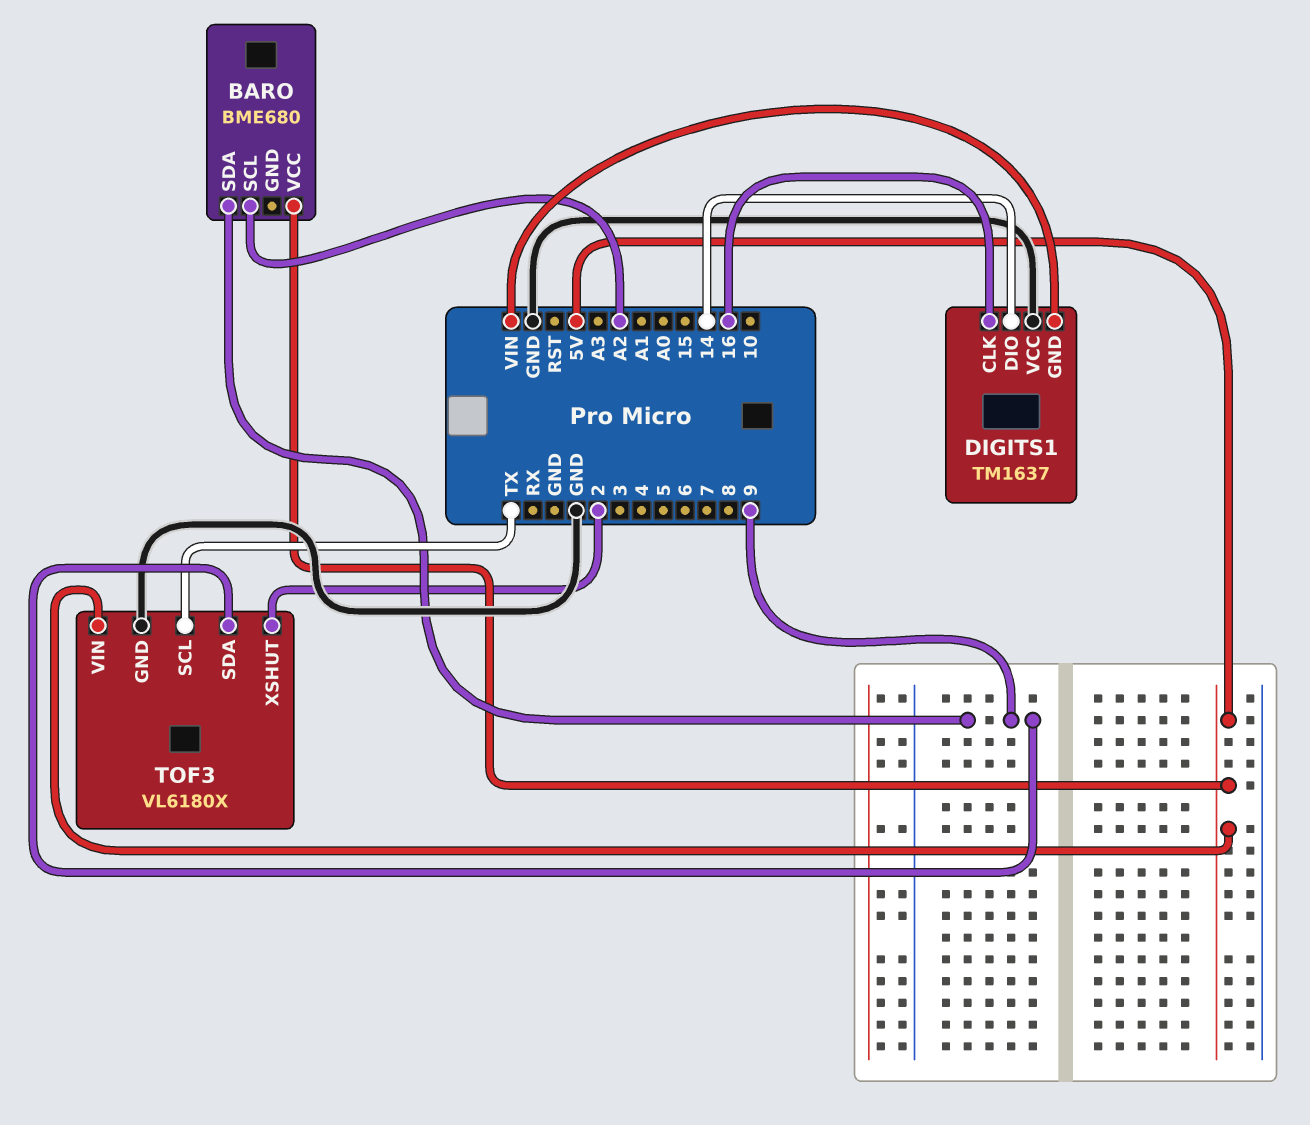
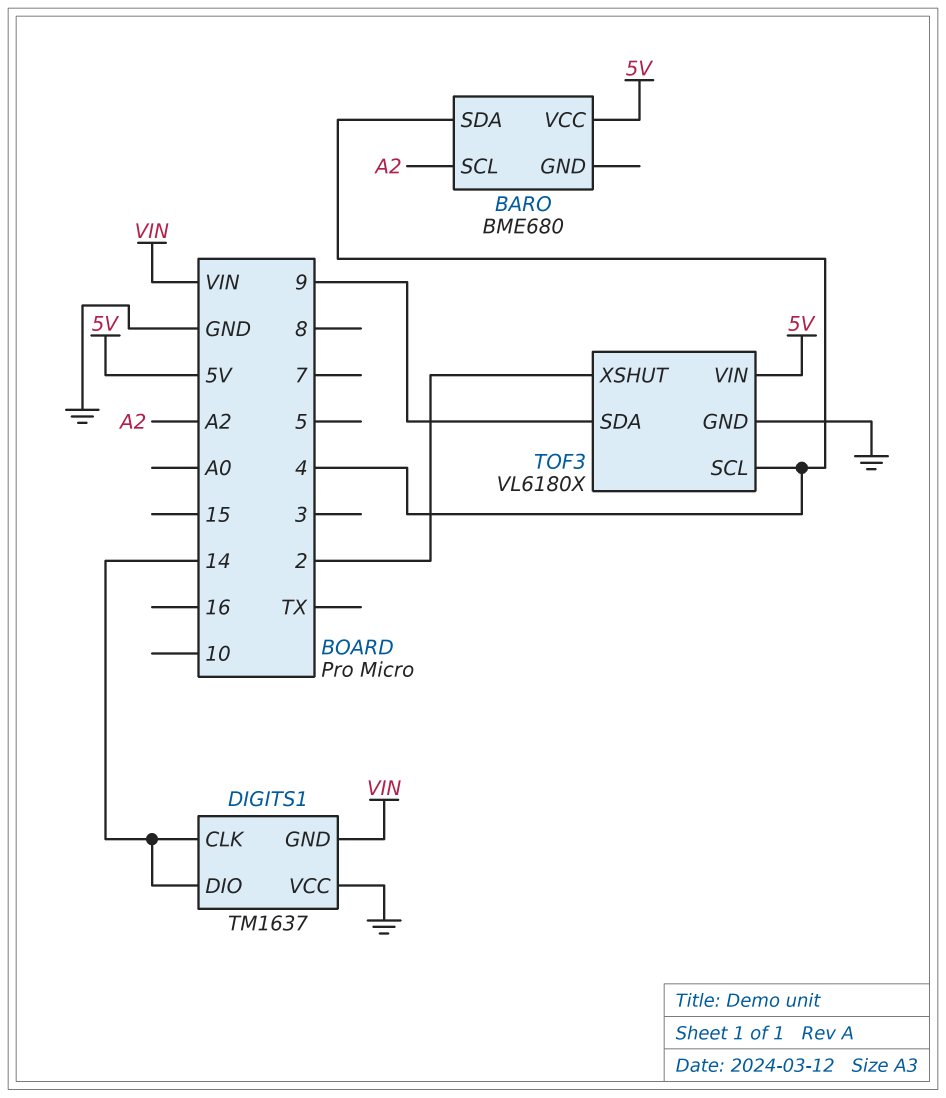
BARO pin SDA: 9 -> 4
DIGITS1 pin CLK: 16 -> 14
TOF3 pin SCL: TX -> 4

